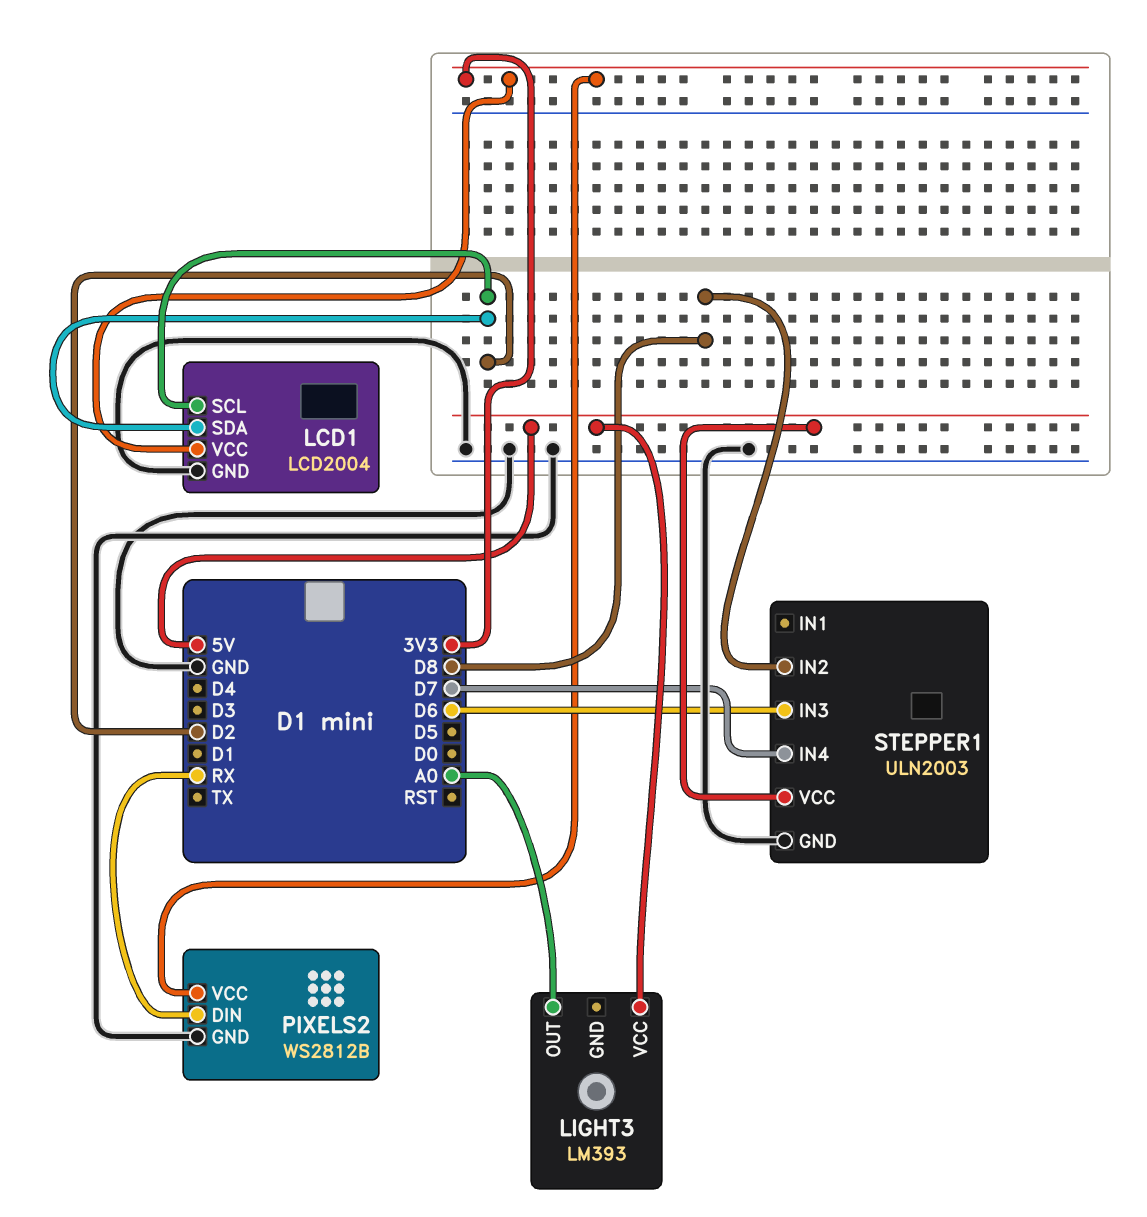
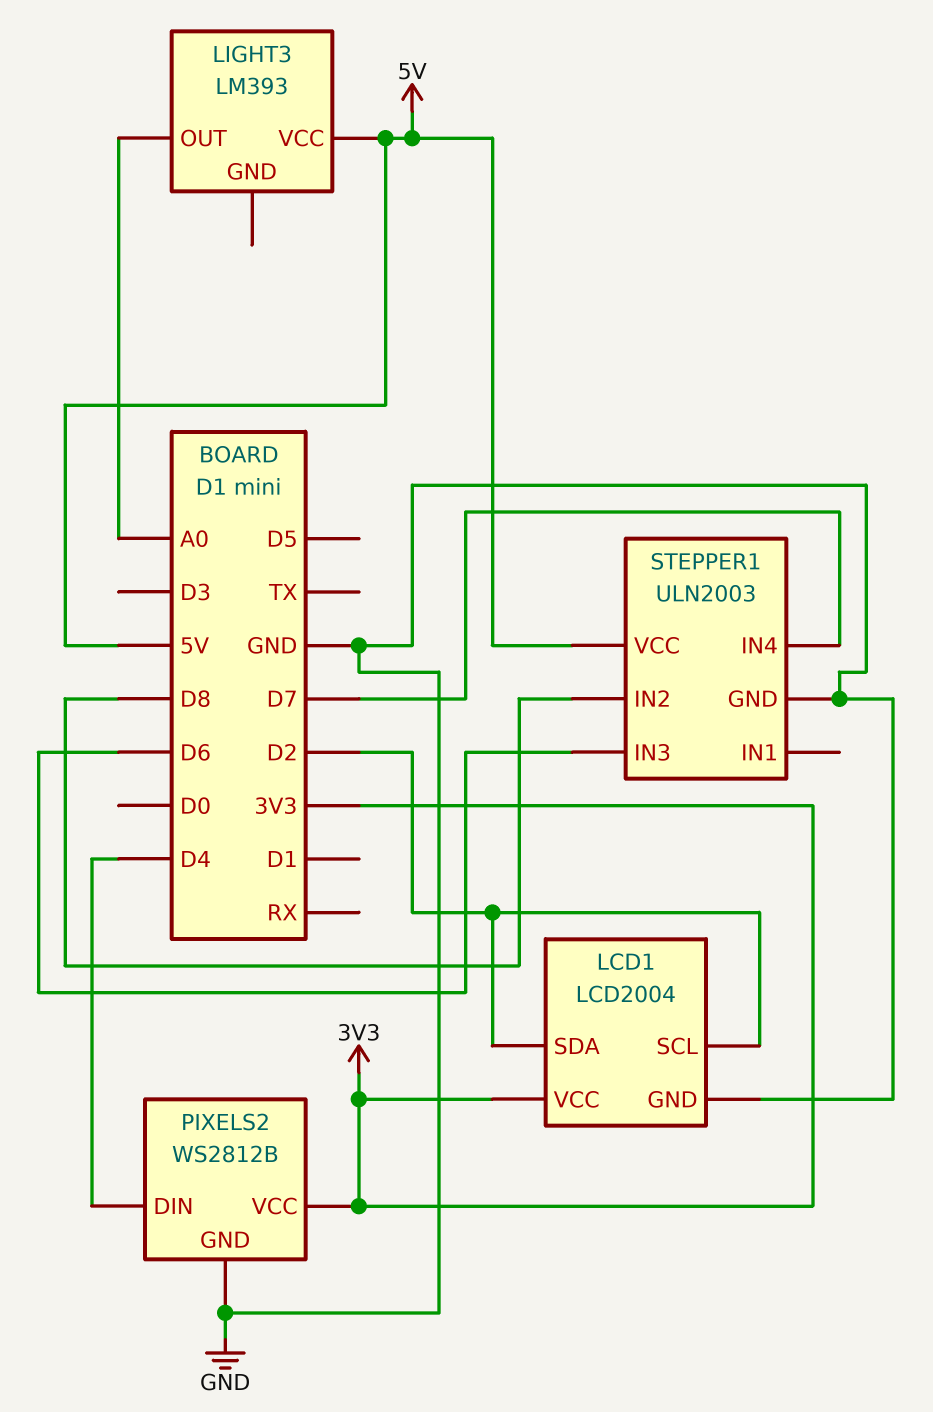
PIXELS2 pin DIN: RX -> D4

